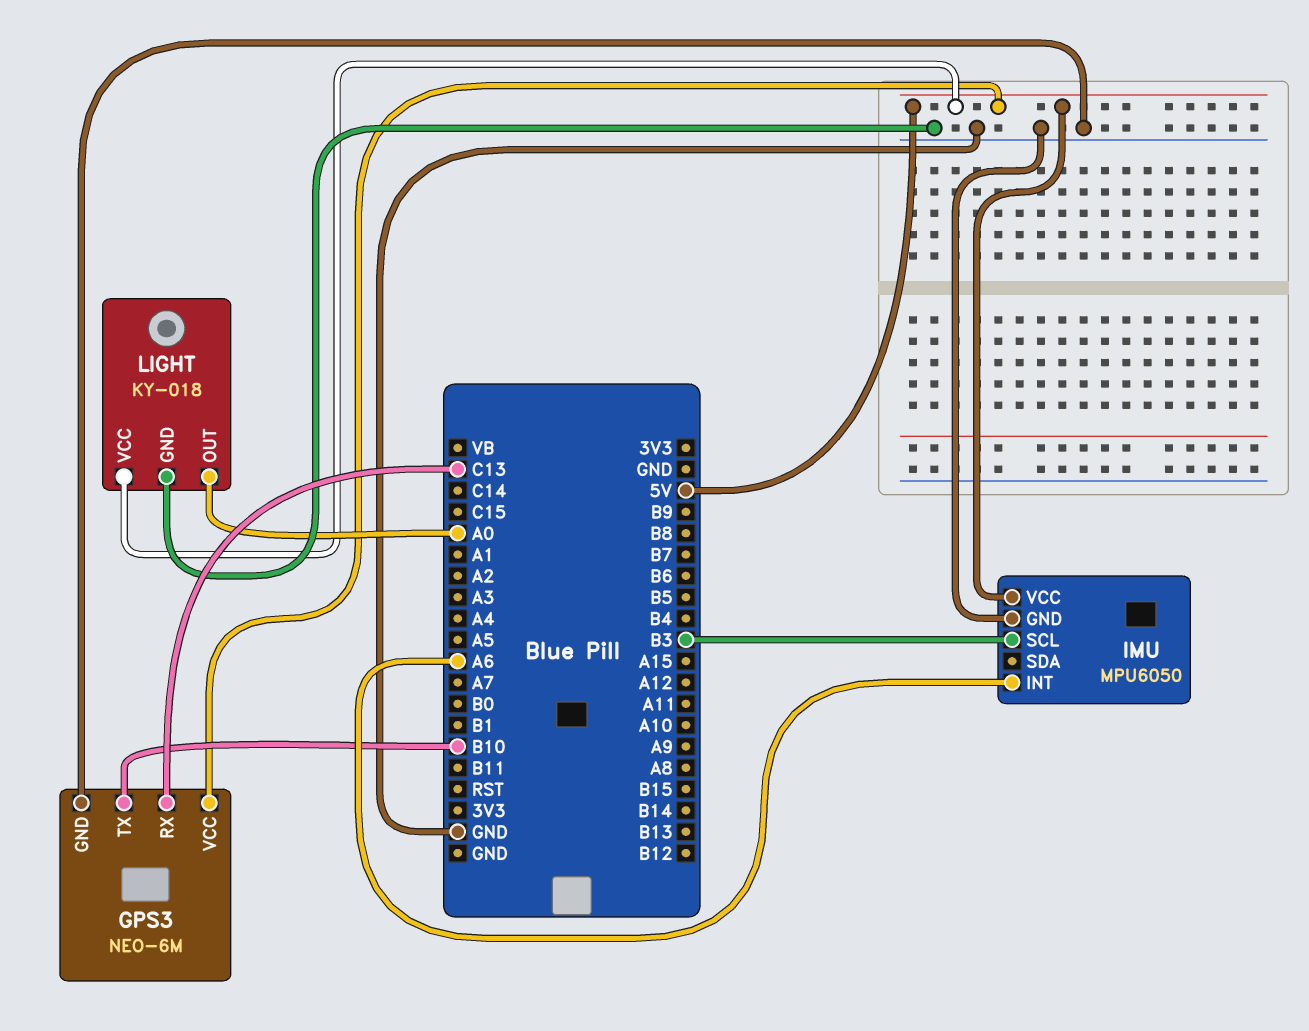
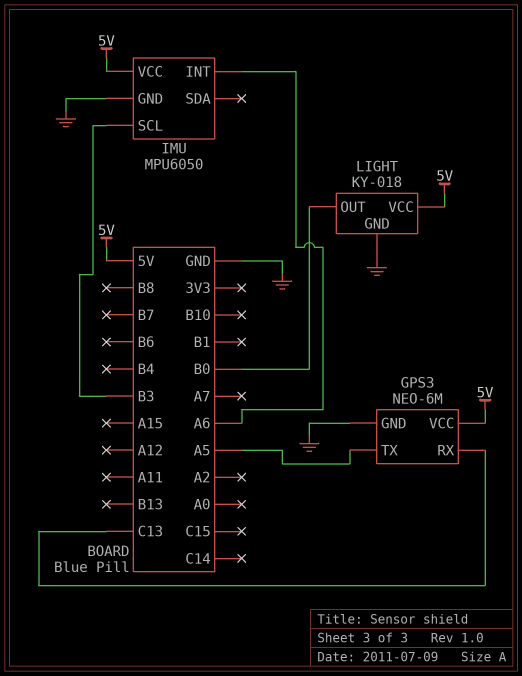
GPS3 pin TX: B10 -> A5
LIGHT pin OUT: A0 -> B0

